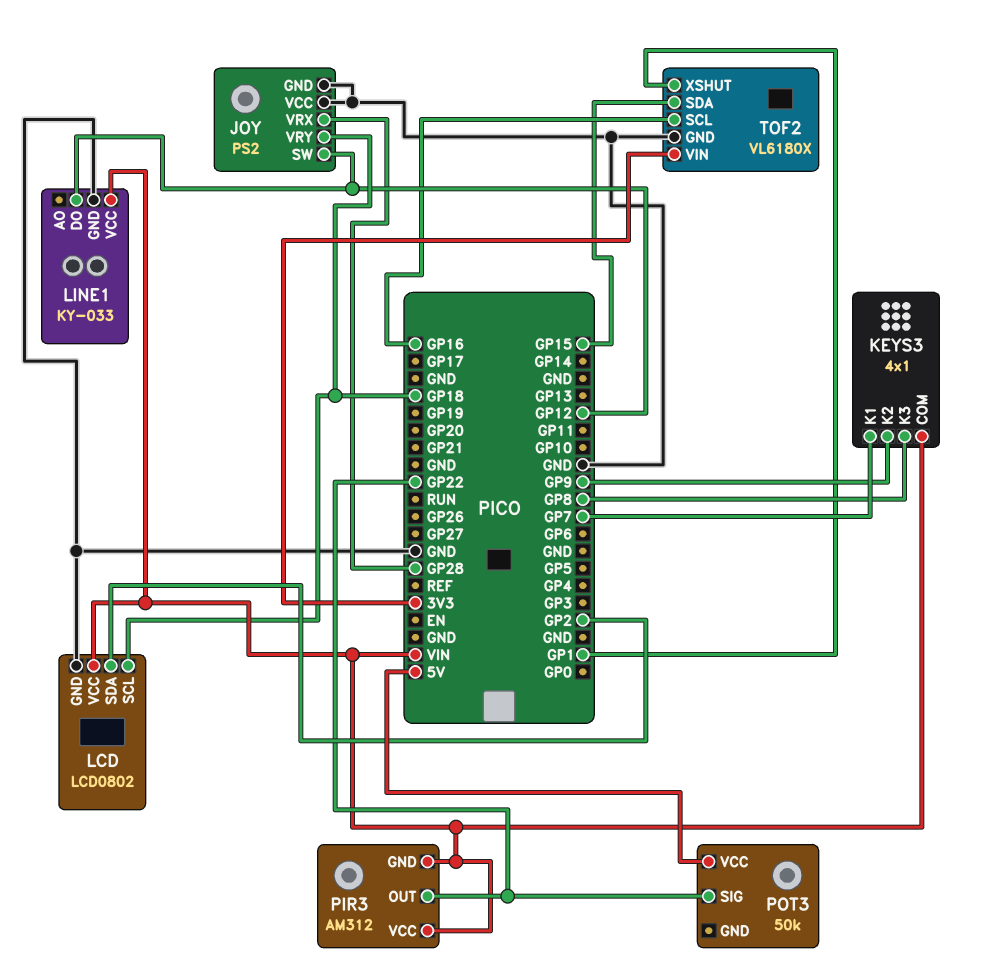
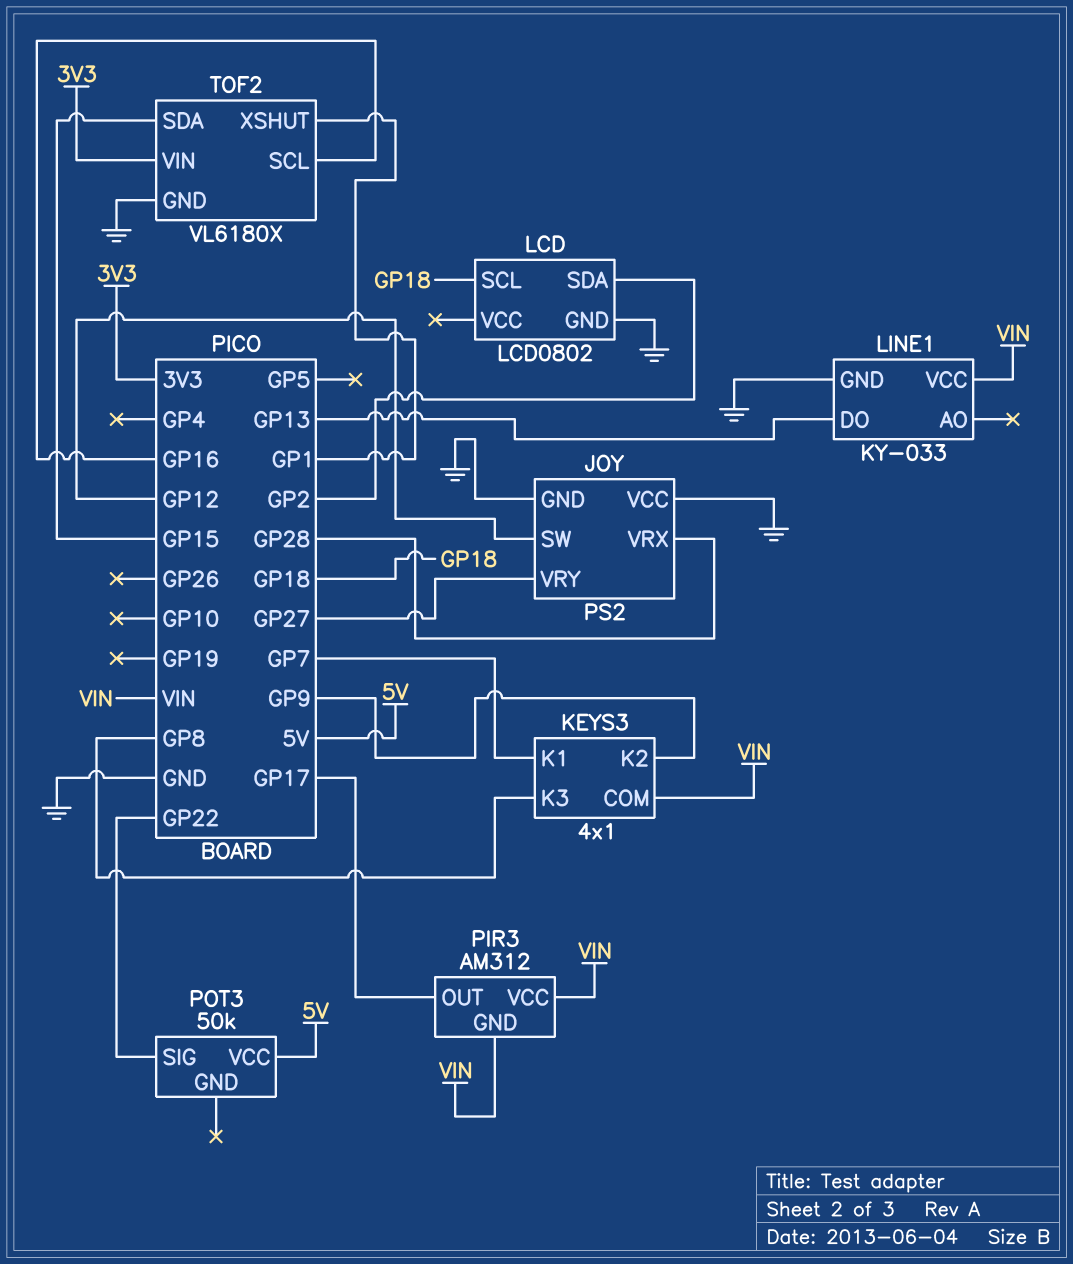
JOY pin VRY: GP18 -> GP27
LCD pin VCC: VIN -> none
LINE1 pin DO: GP12 -> GP13
PIR3 pin OUT: GP22 -> GP17

